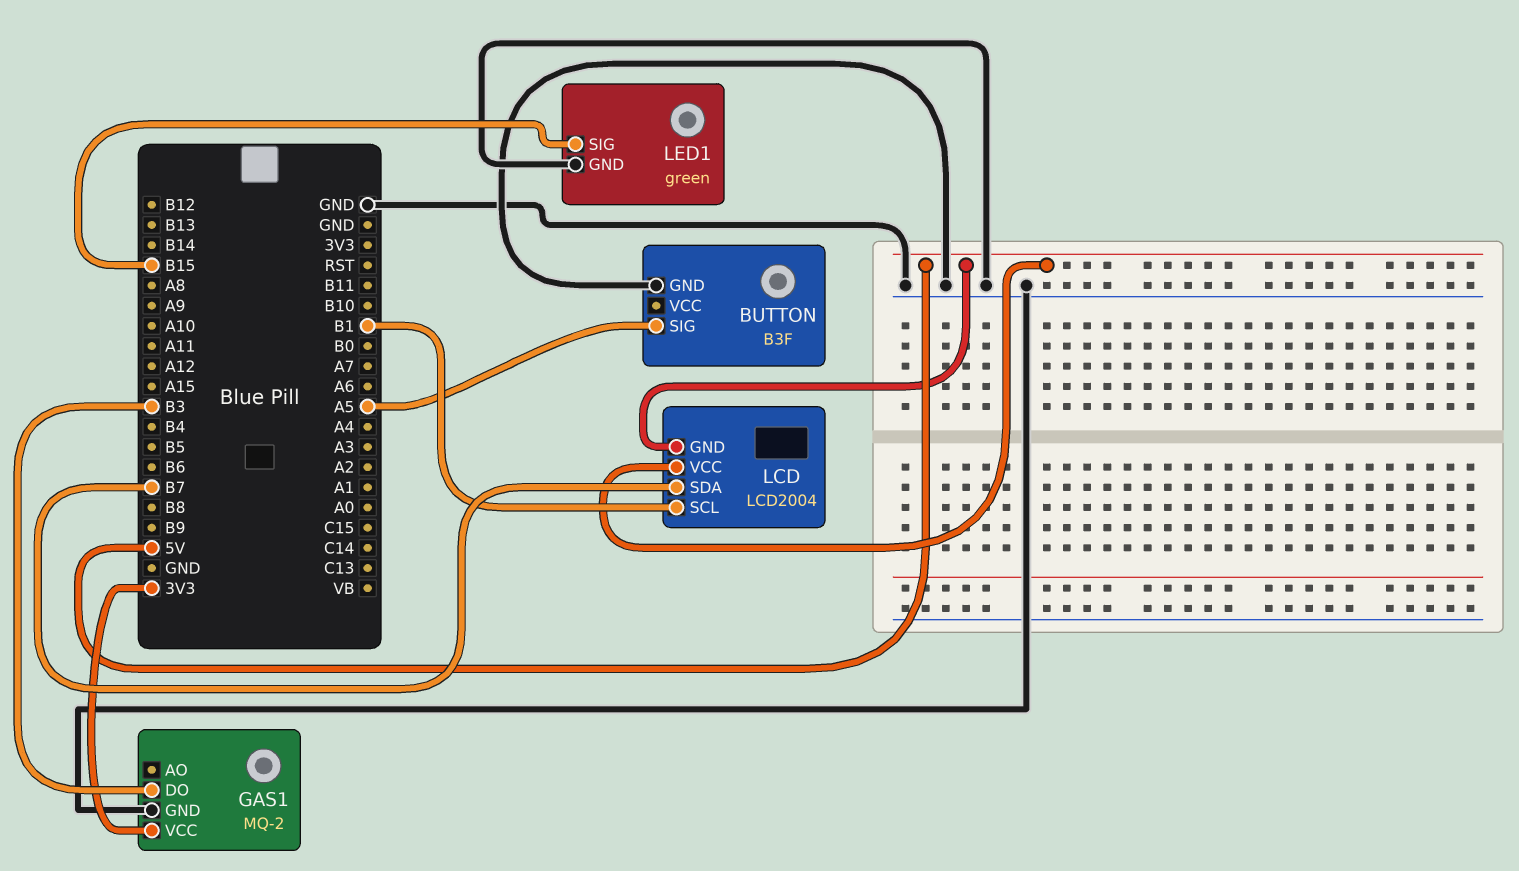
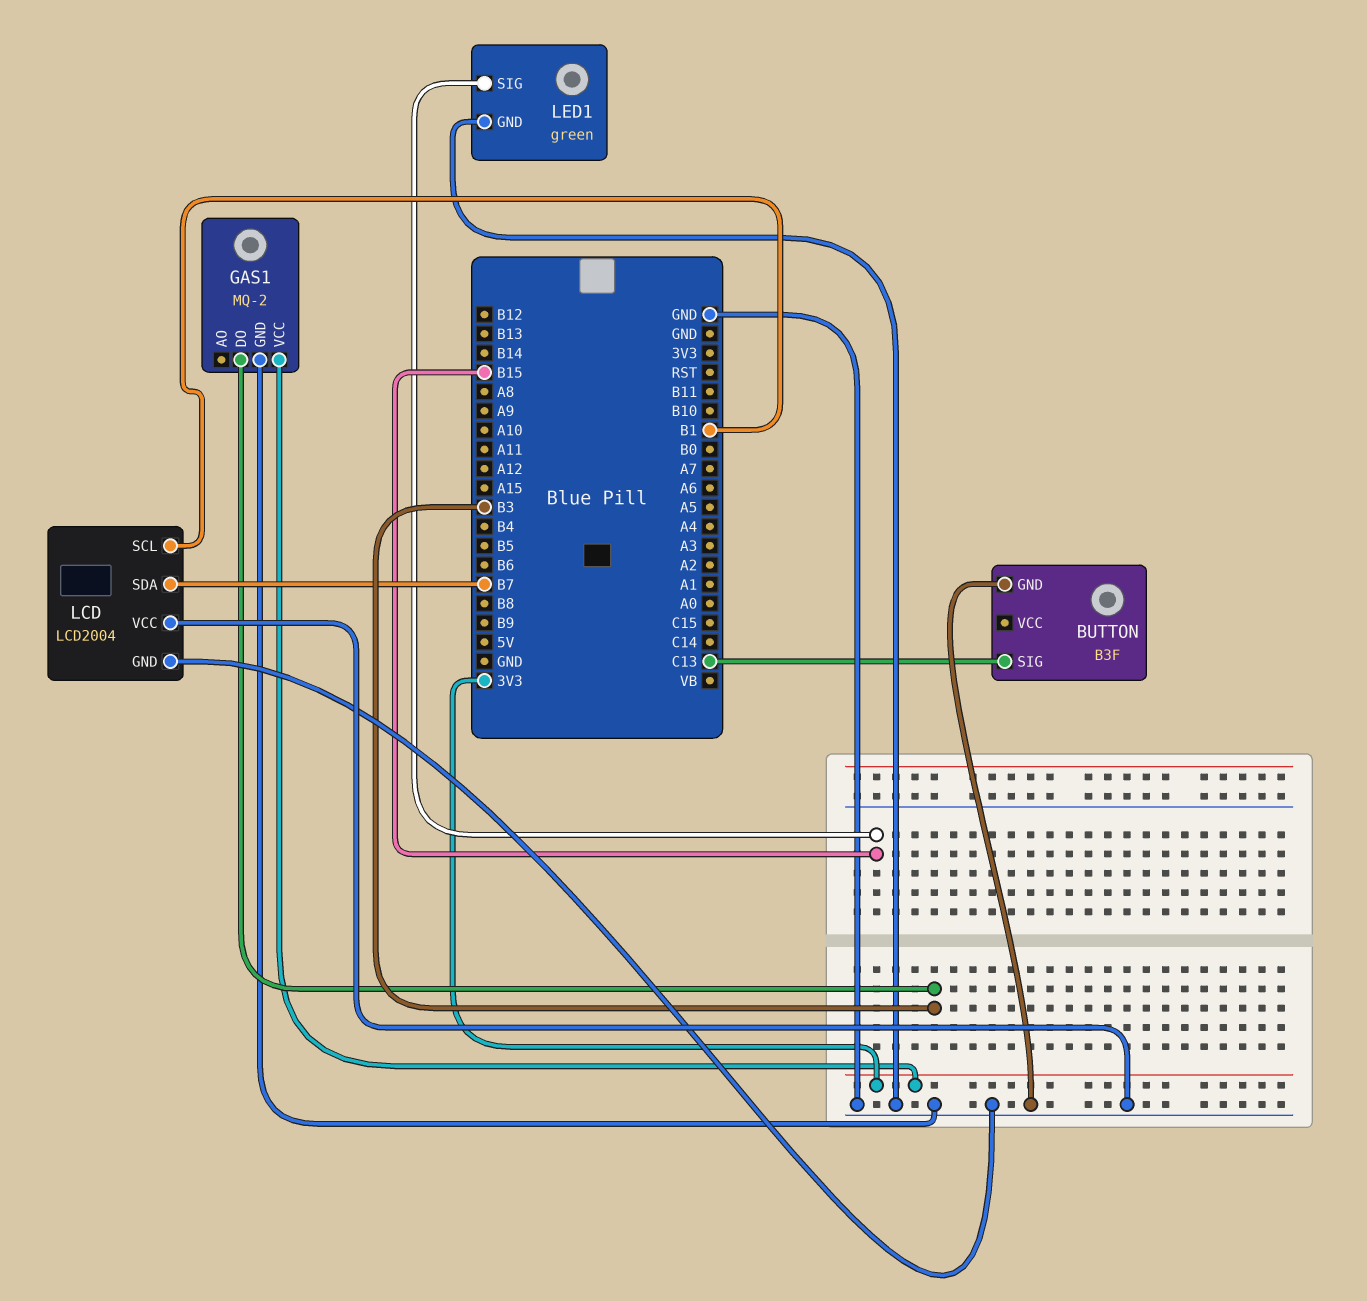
BUTTON pin SIG: A5 -> C13
LCD pin GND: 5V -> GND
LCD pin VCC: 5V -> GND

